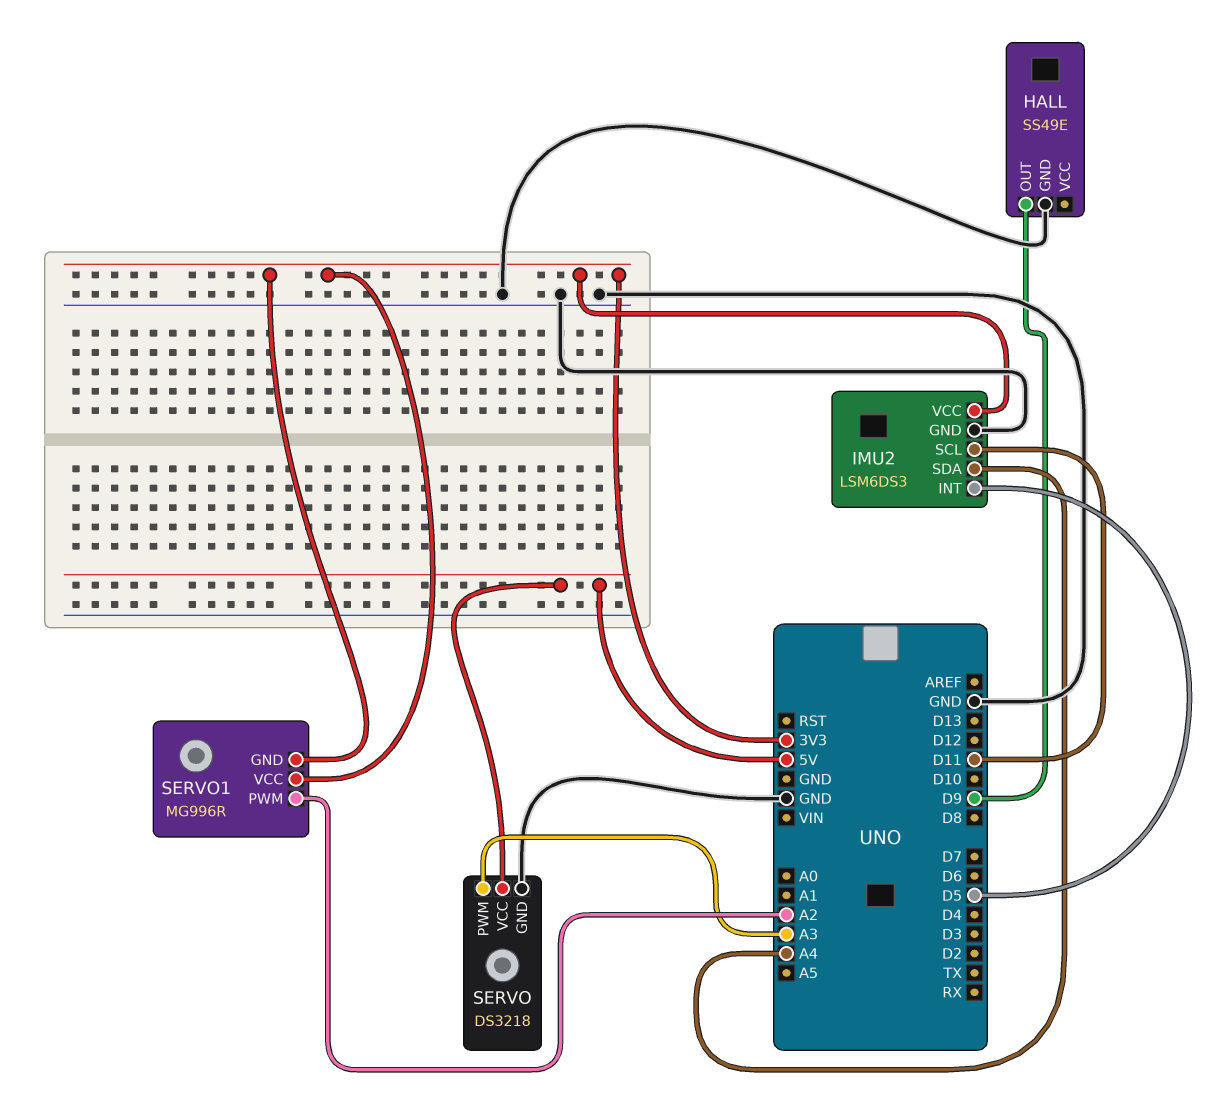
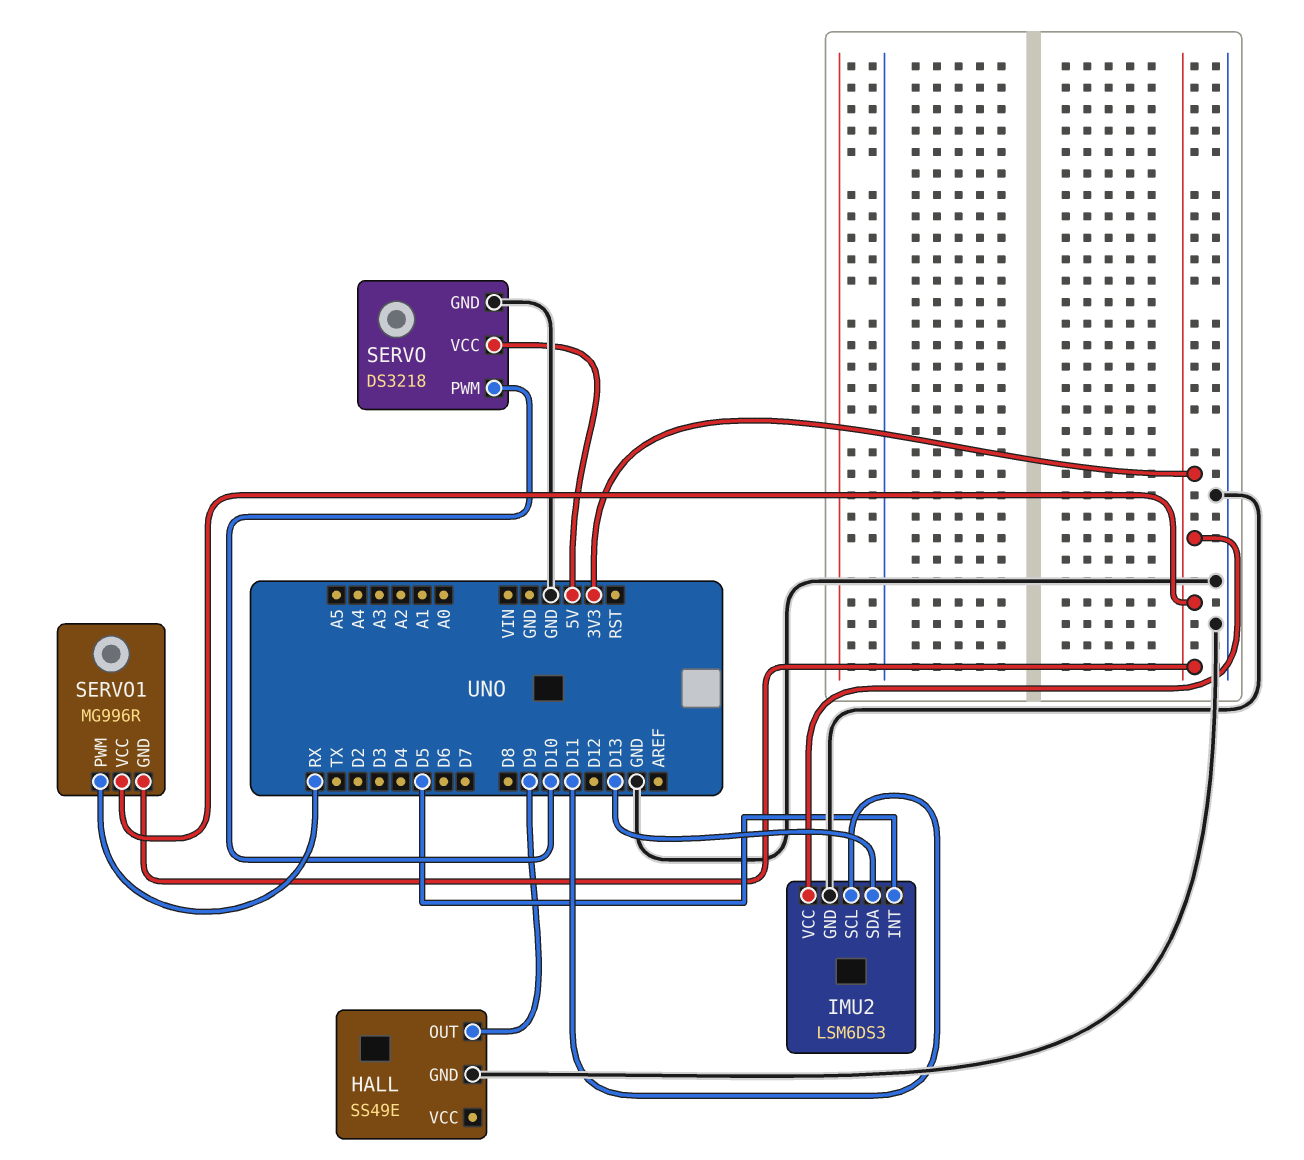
IMU2 pin SDA: A4 -> D13
SERVO pin PWM: A3 -> D10
SERVO1 pin PWM: A2 -> RX

